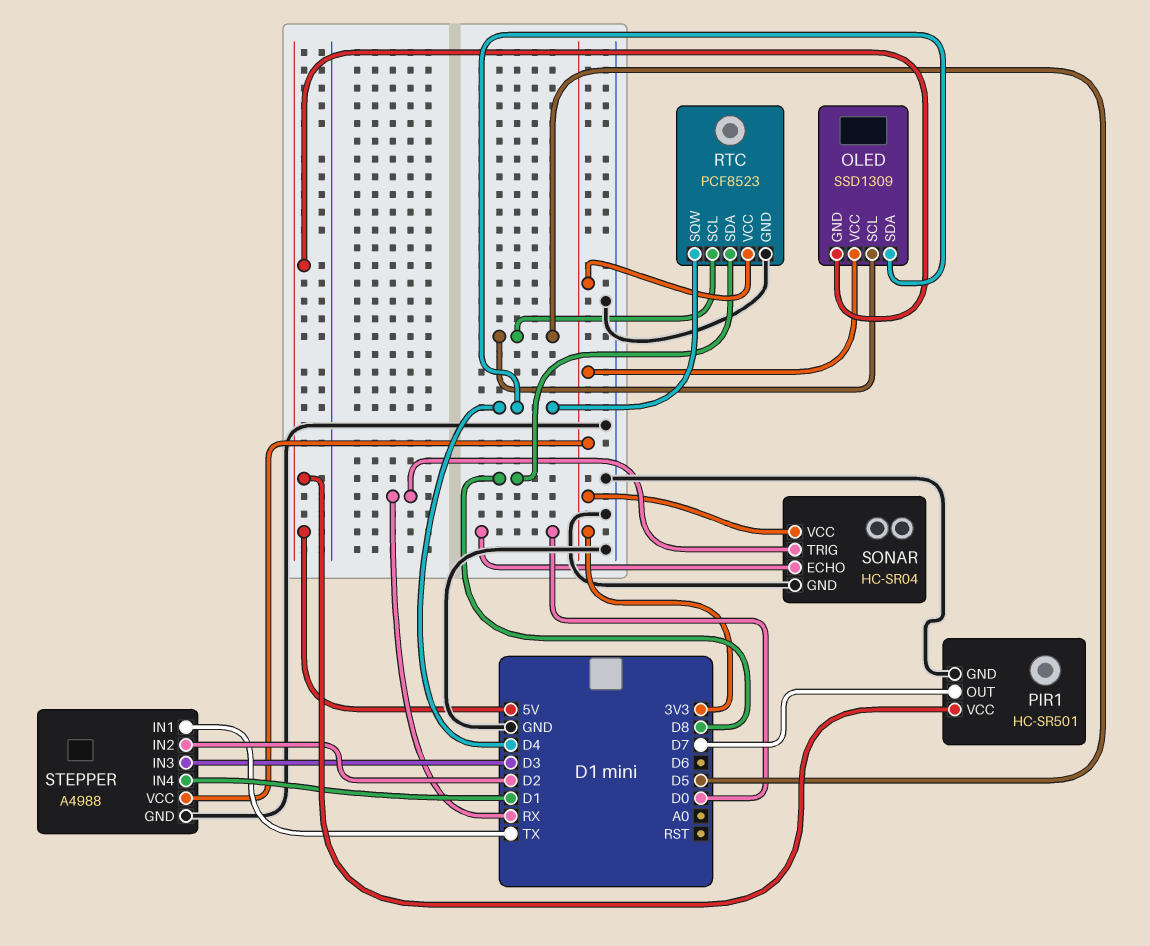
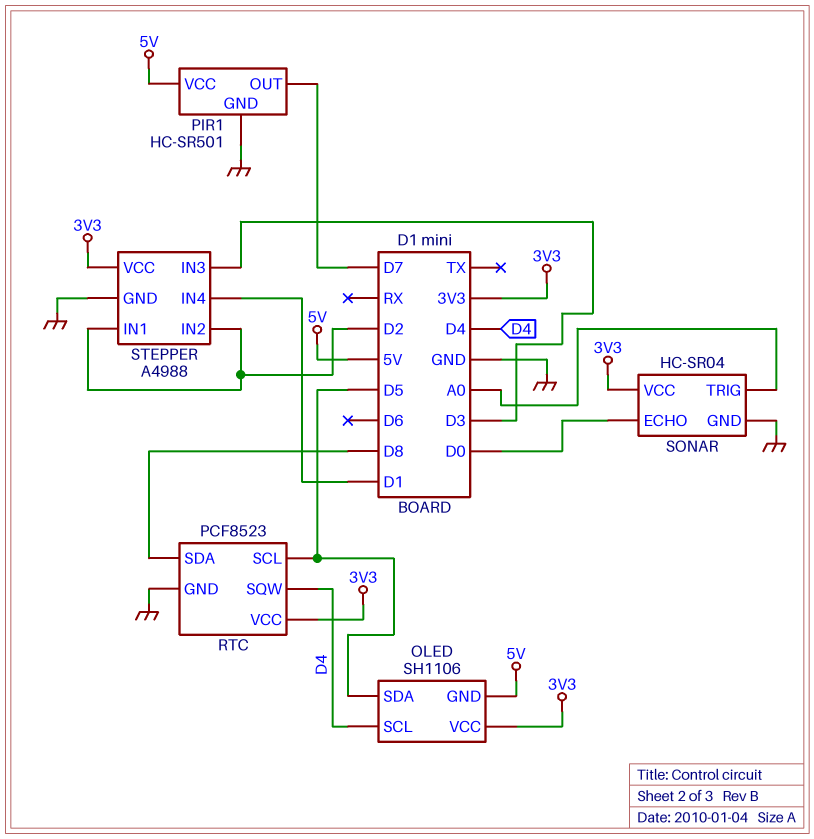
OLED: SSD1309 -> SH1106
OLED pin SCL: D5 -> D4
OLED pin SDA: D4 -> D5
SONAR pin TRIG: RX -> A0
STEPPER pin IN1: TX -> D2

